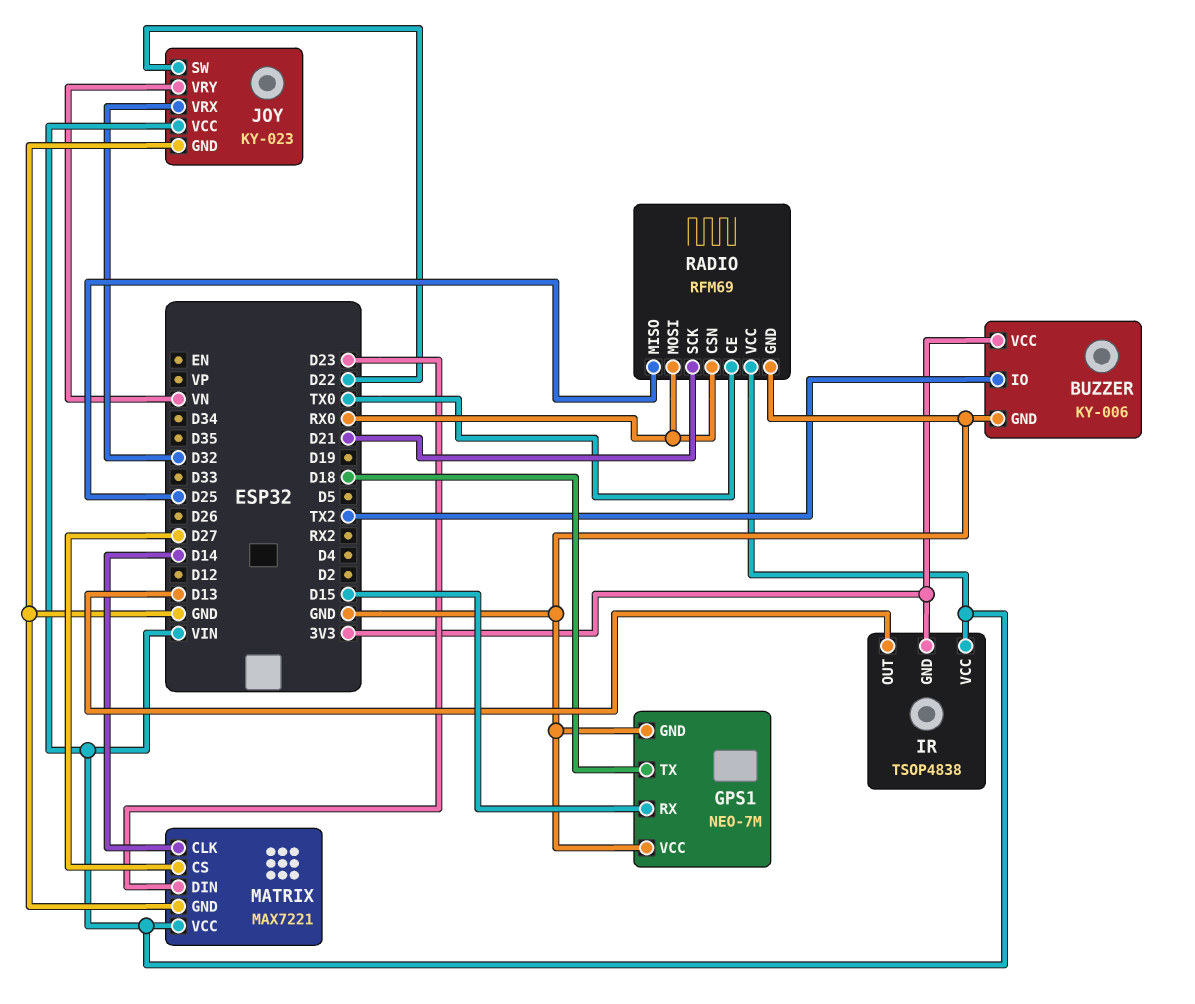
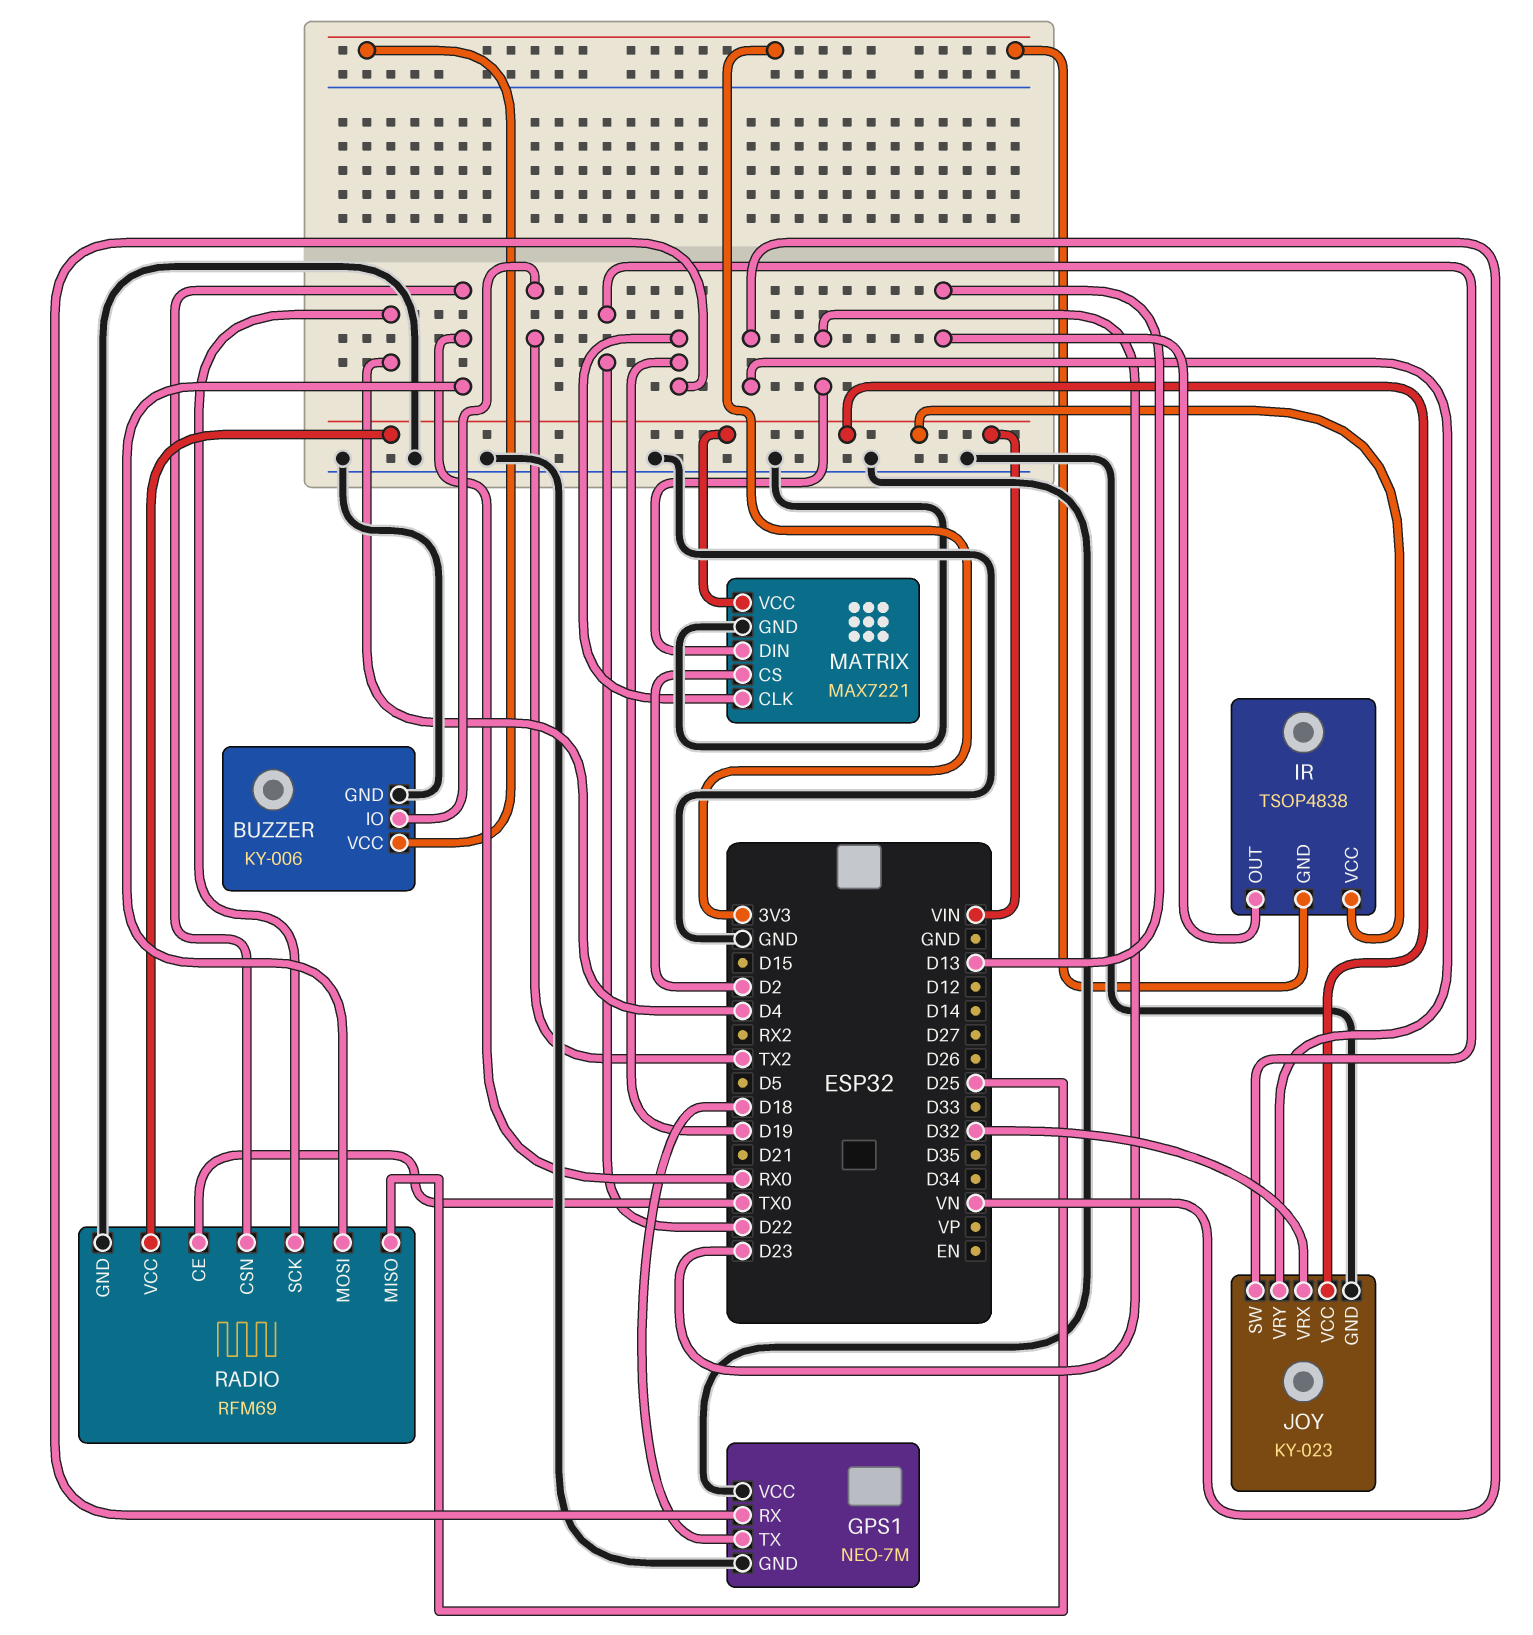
GPS1 pin RX: D15 -> D19
MATRIX pin CLK: D14 -> D19
MATRIX pin CS: D27 -> D2
RADIO pin SCK: D21 -> D4

